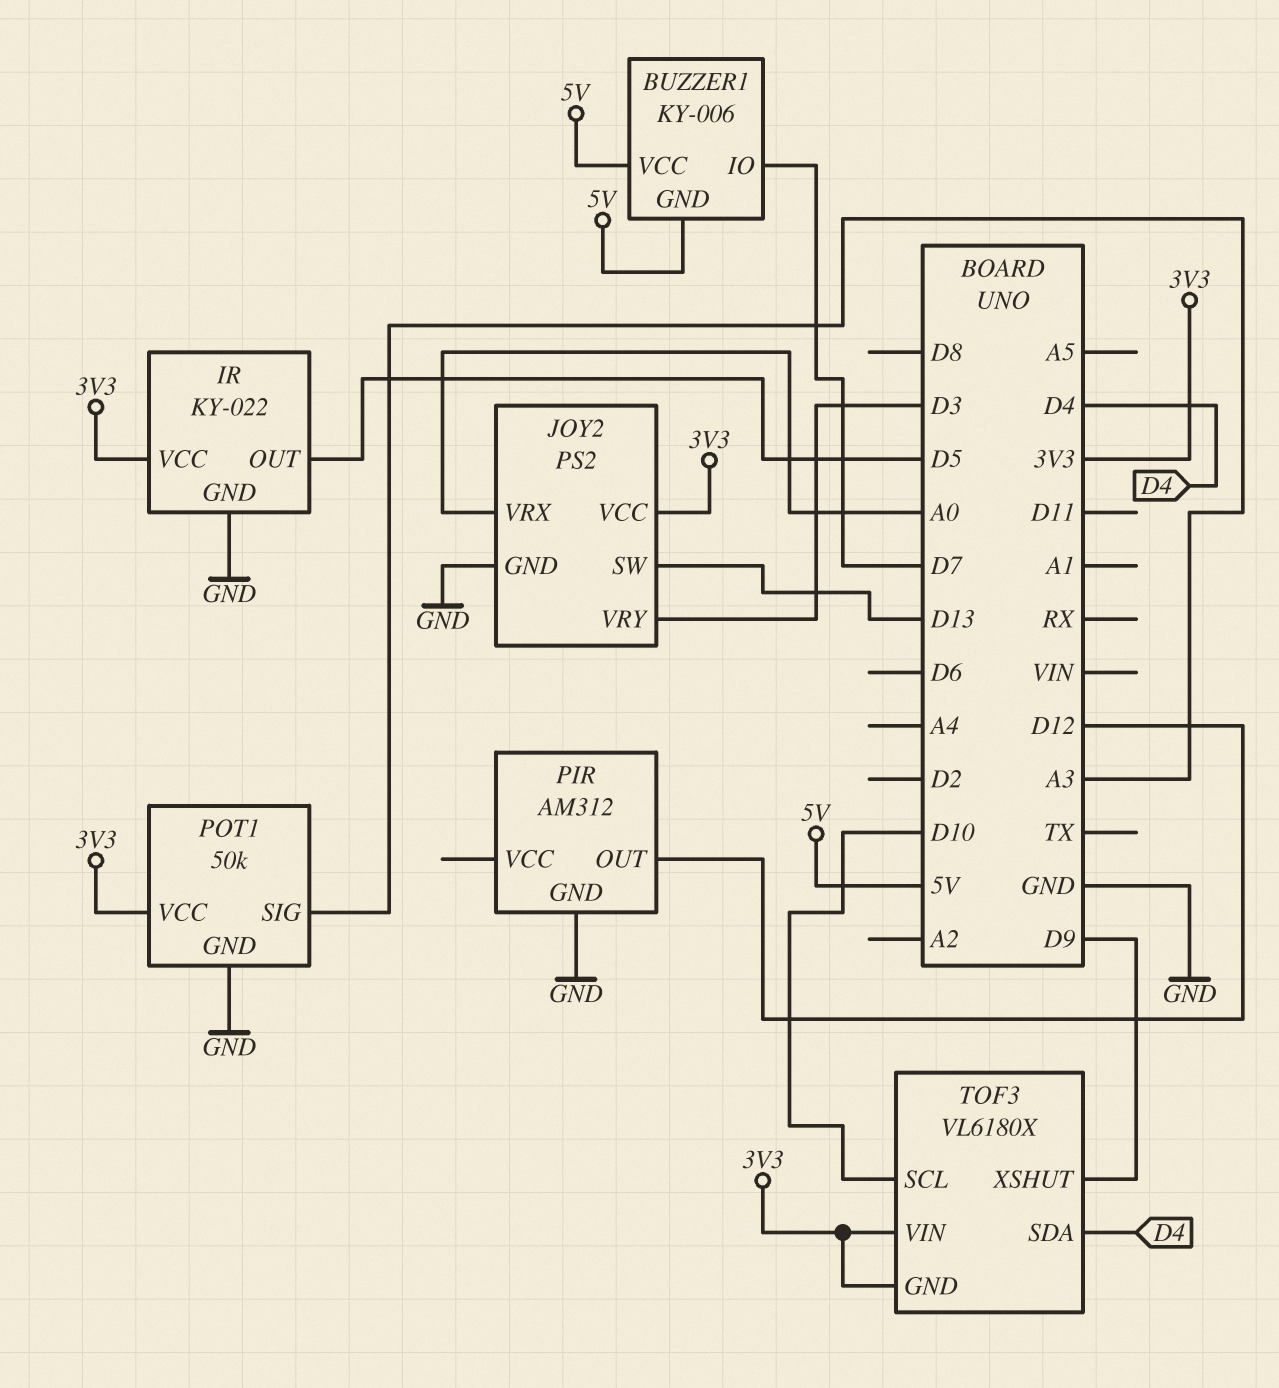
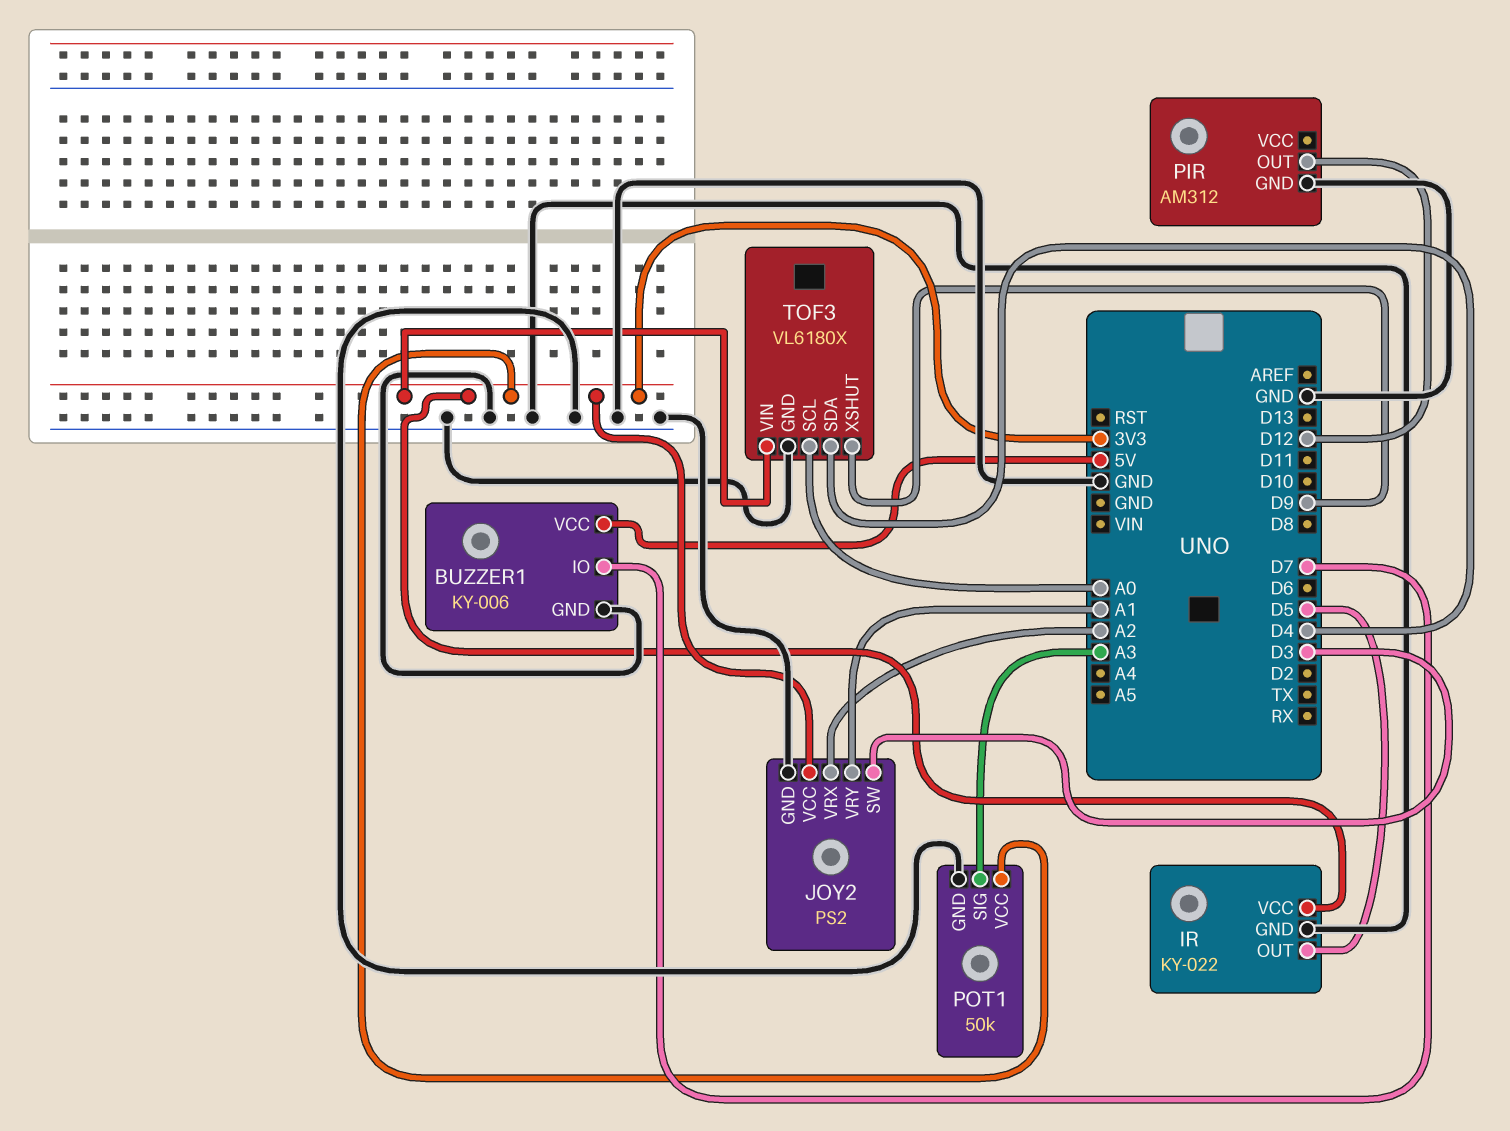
BUZZER1 pin GND: 5V -> GND
JOY2 pin SW: D13 -> D3
JOY2 pin VRX: A0 -> A2
JOY2 pin VRY: D3 -> A1
TOF3 pin GND: 3V3 -> GND
TOF3 pin SCL: D10 -> A0

